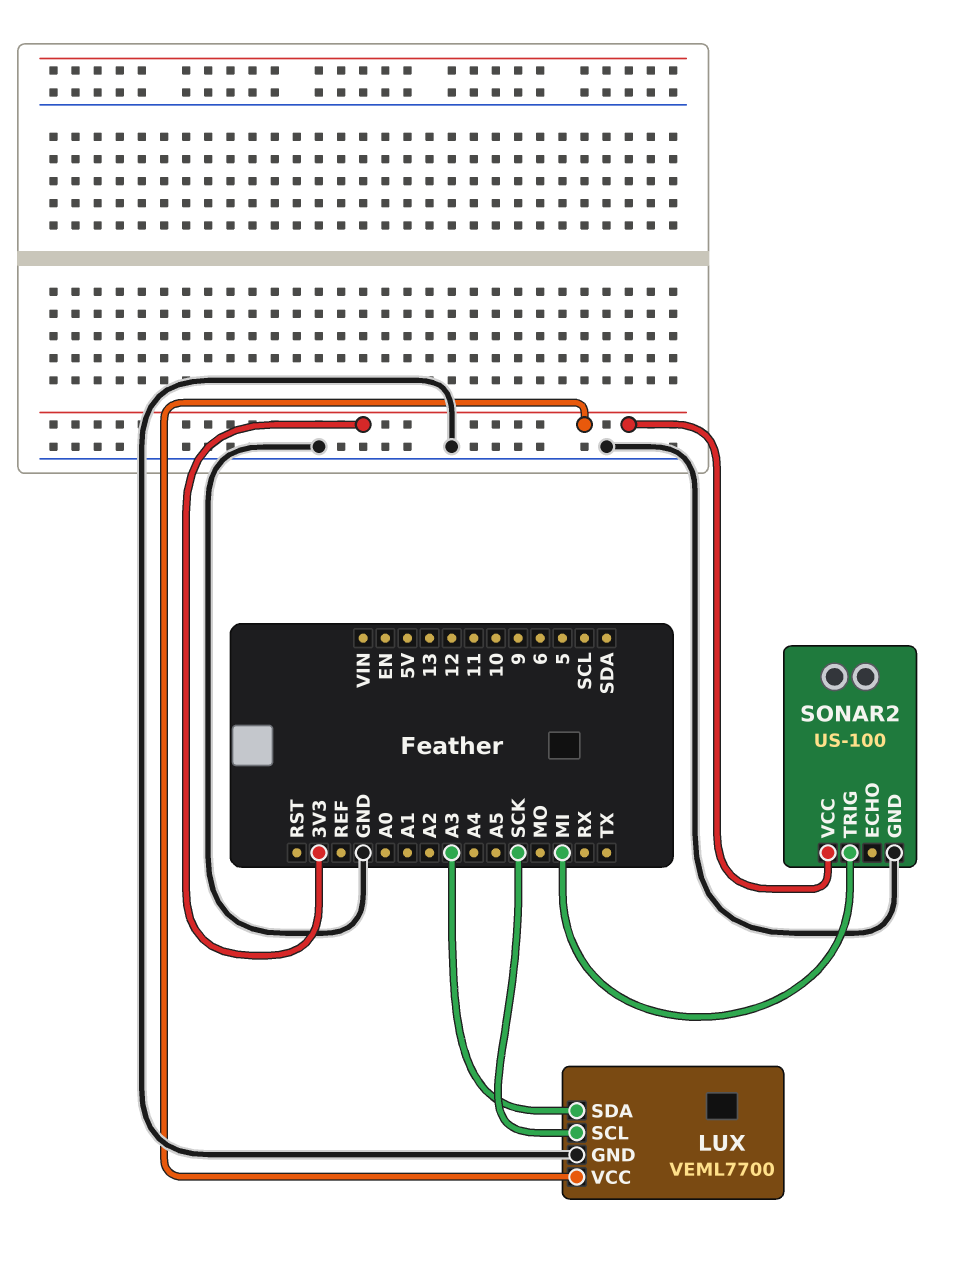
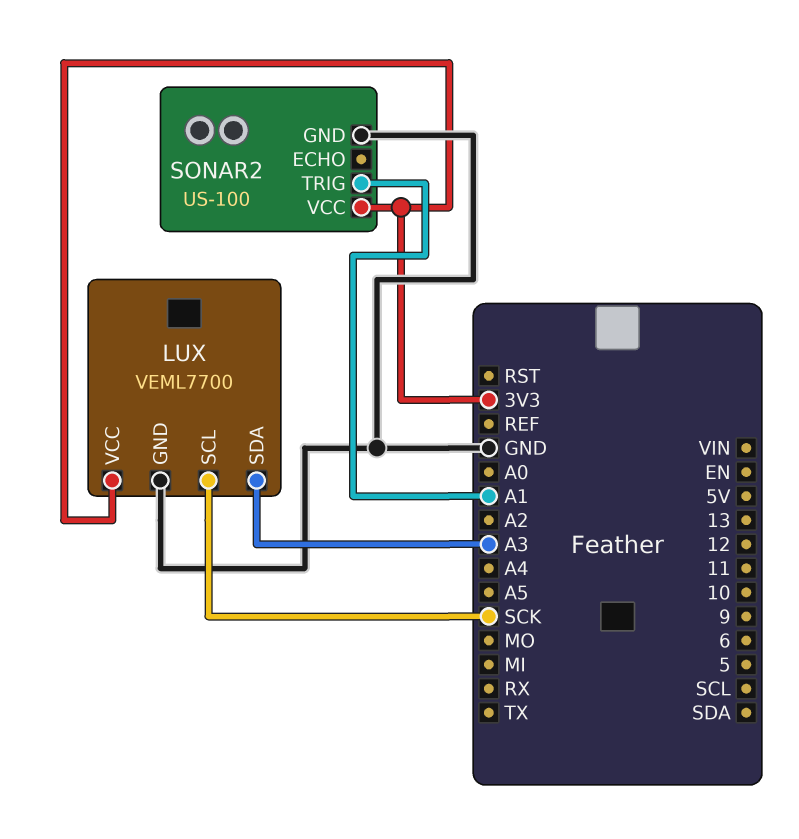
SONAR2 pin TRIG: MI -> A1

